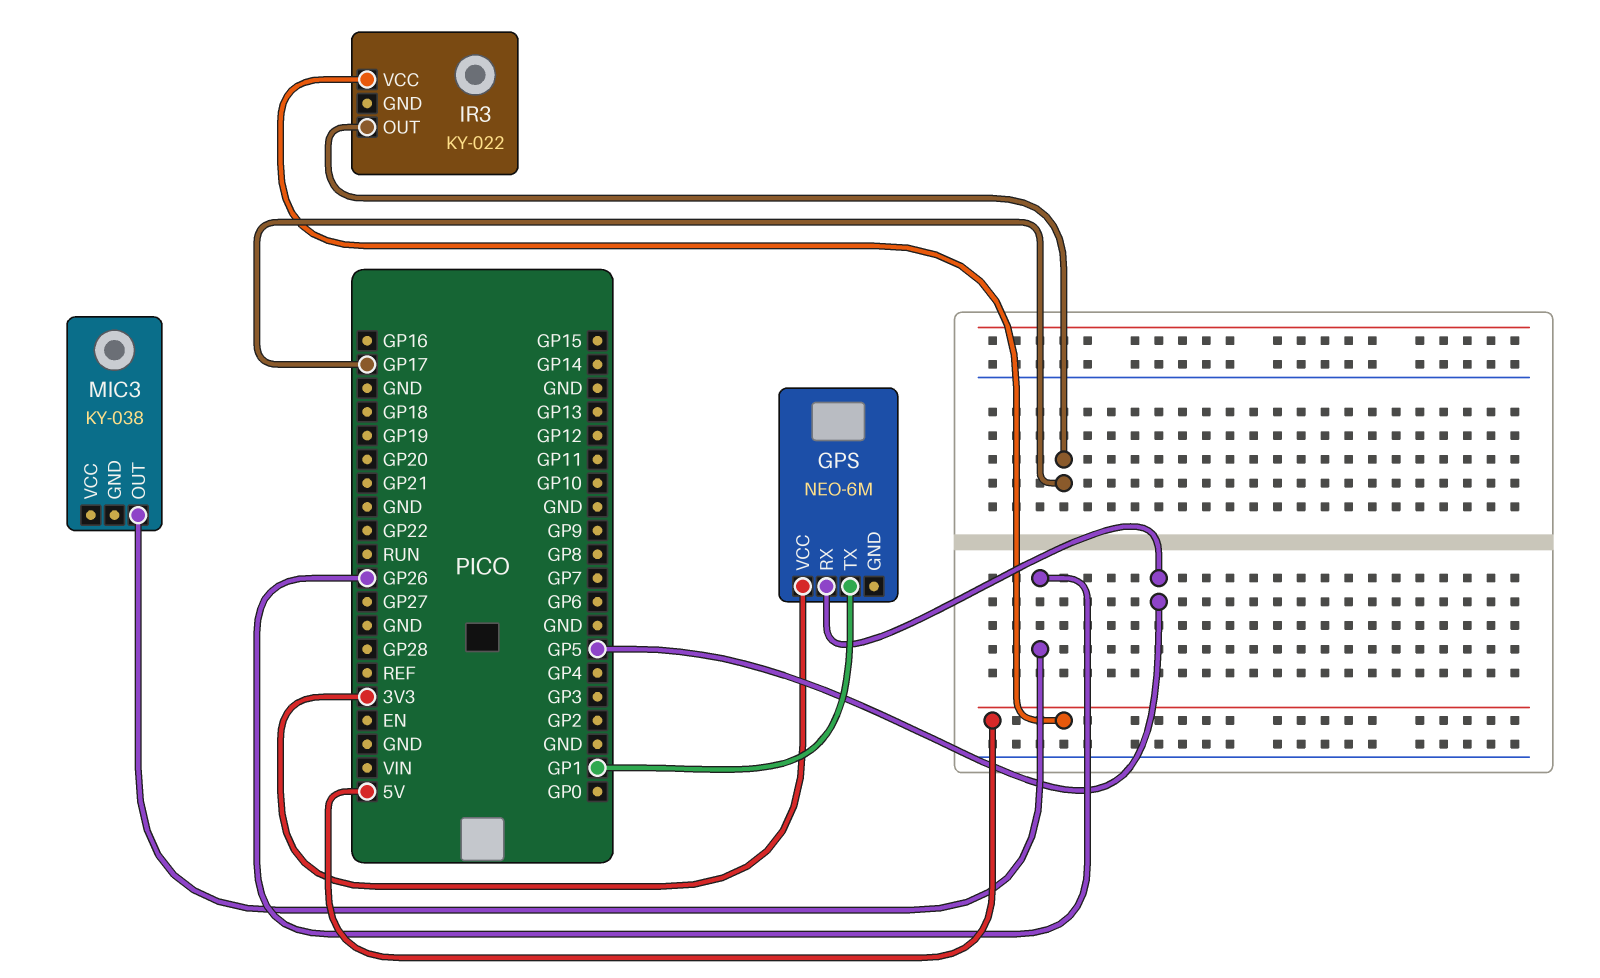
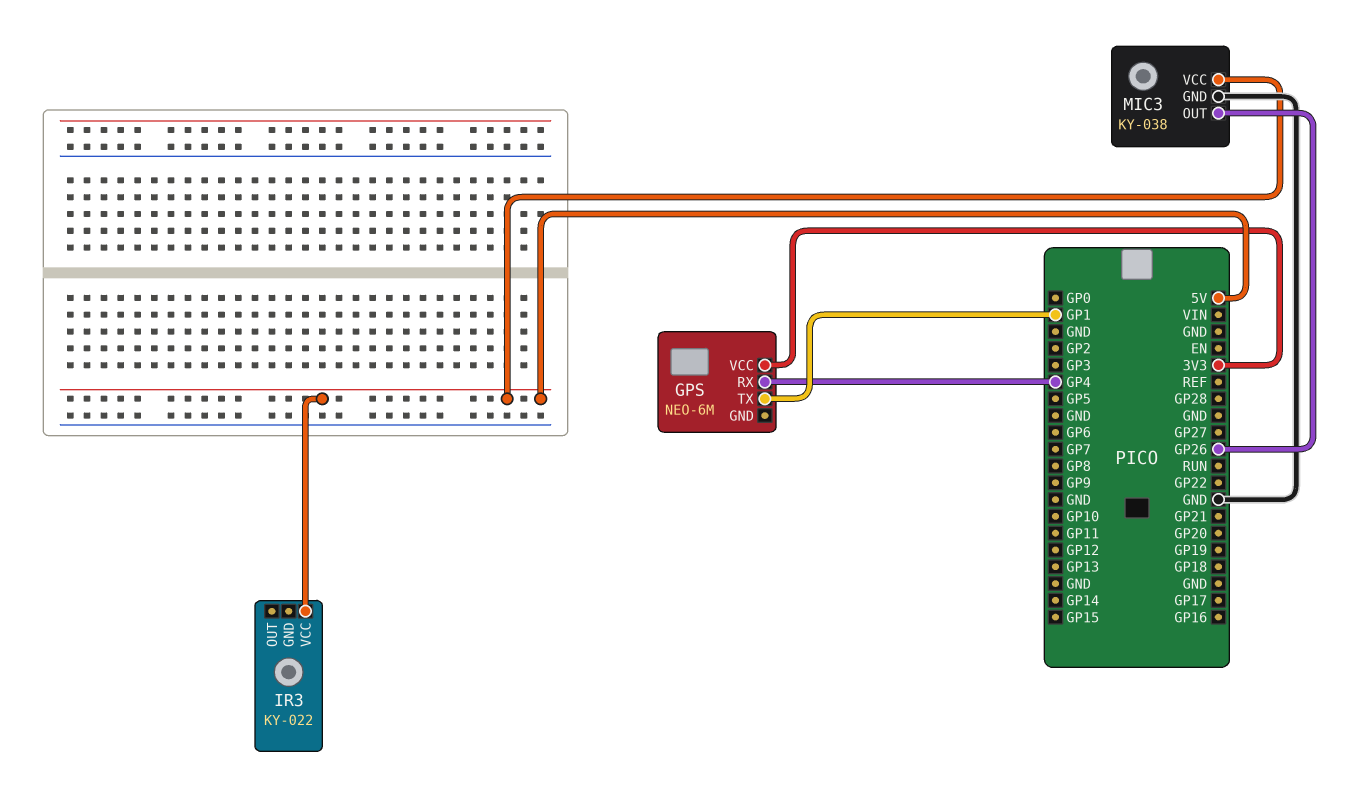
GPS pin RX: GP5 -> GP4
IR3 pin OUT: GP17 -> none
MIC3 pin GND: none -> GND
MIC3 pin VCC: none -> 5V

